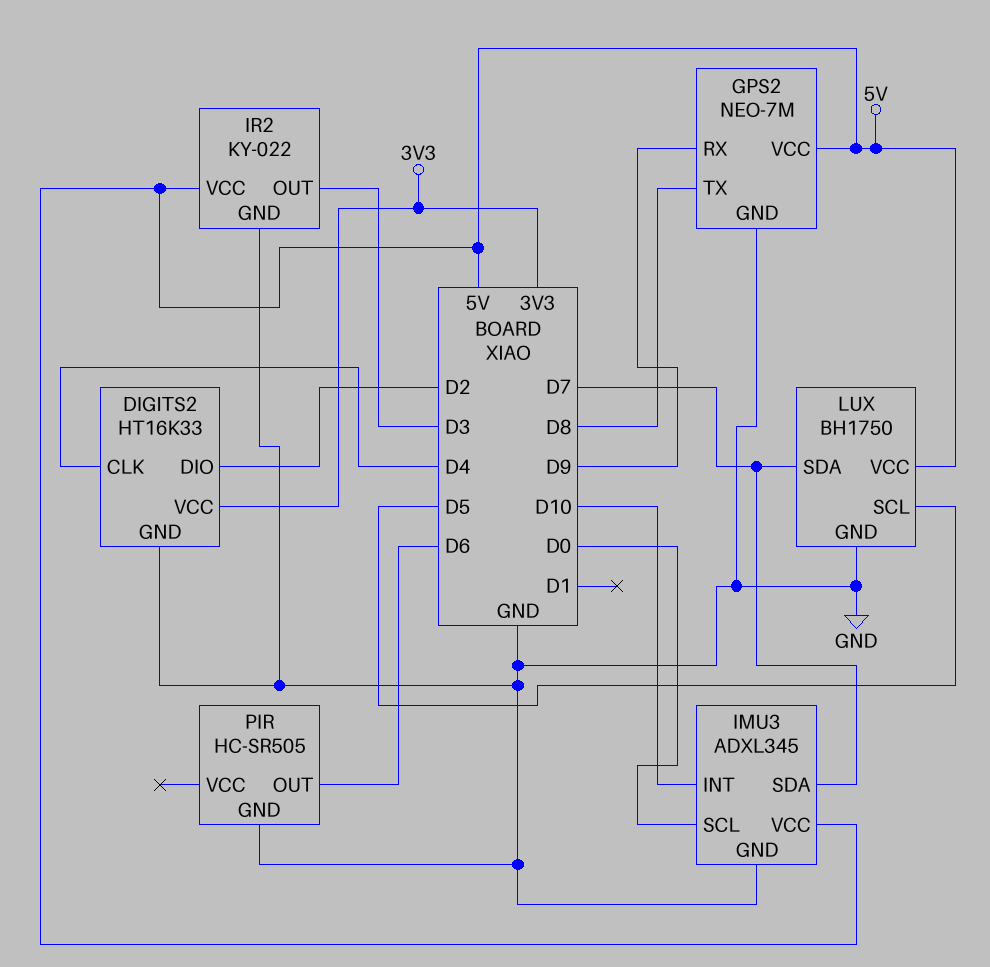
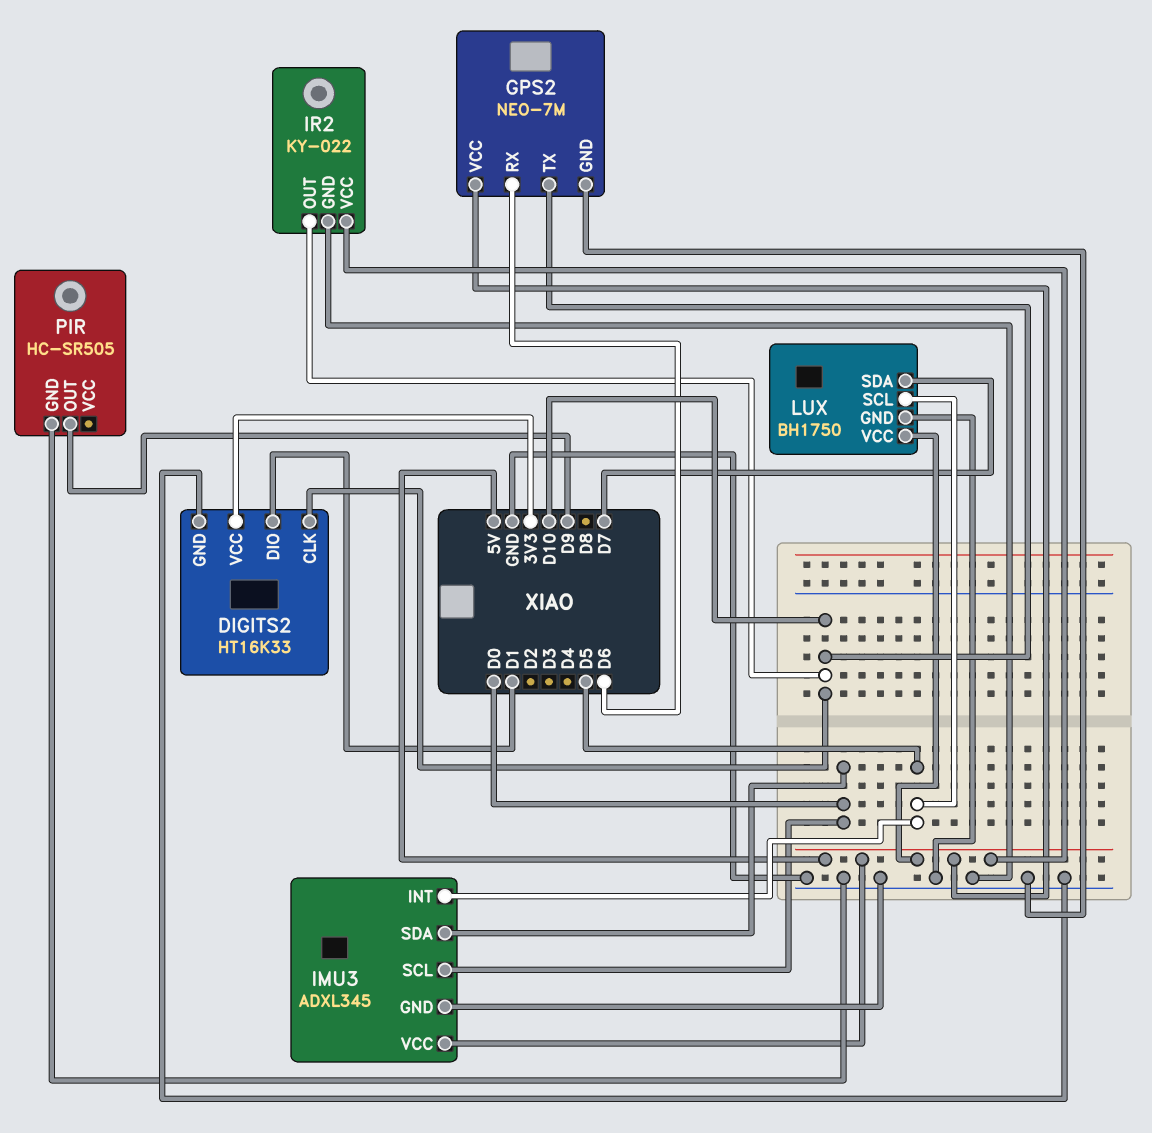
DIGITS2 pin CLK: D4 -> D10
DIGITS2 pin DIO: D2 -> D1
GPS2 pin RX: D9 -> D6
GPS2 pin TX: D8 -> D10
IMU3 pin INT: D10 -> D5
IMU3 pin SDA: D7 -> D0
IR2 pin OUT: D3 -> D10
PIR pin OUT: D6 -> D9

